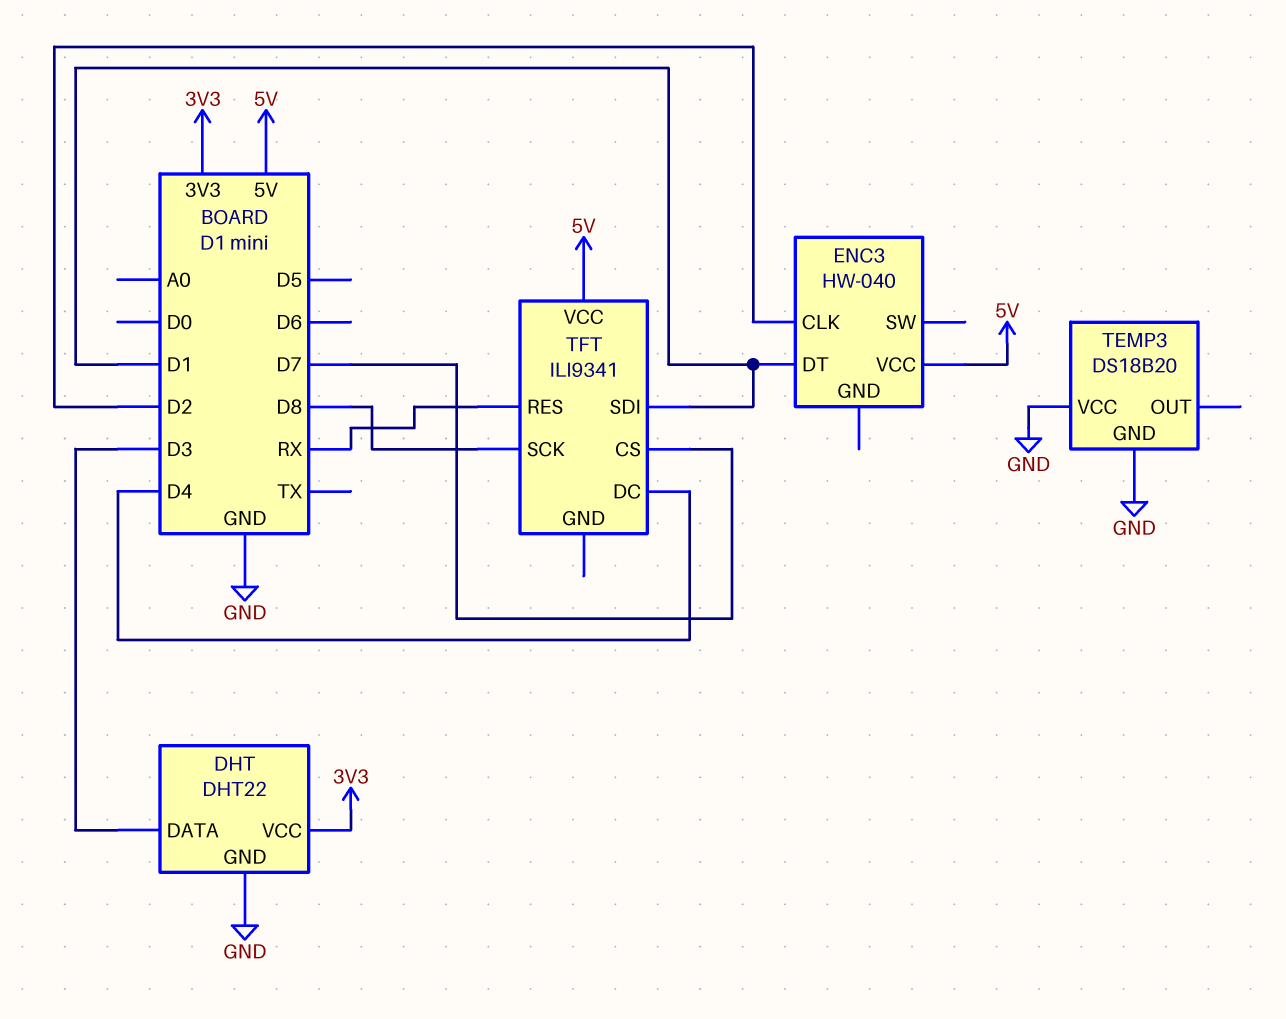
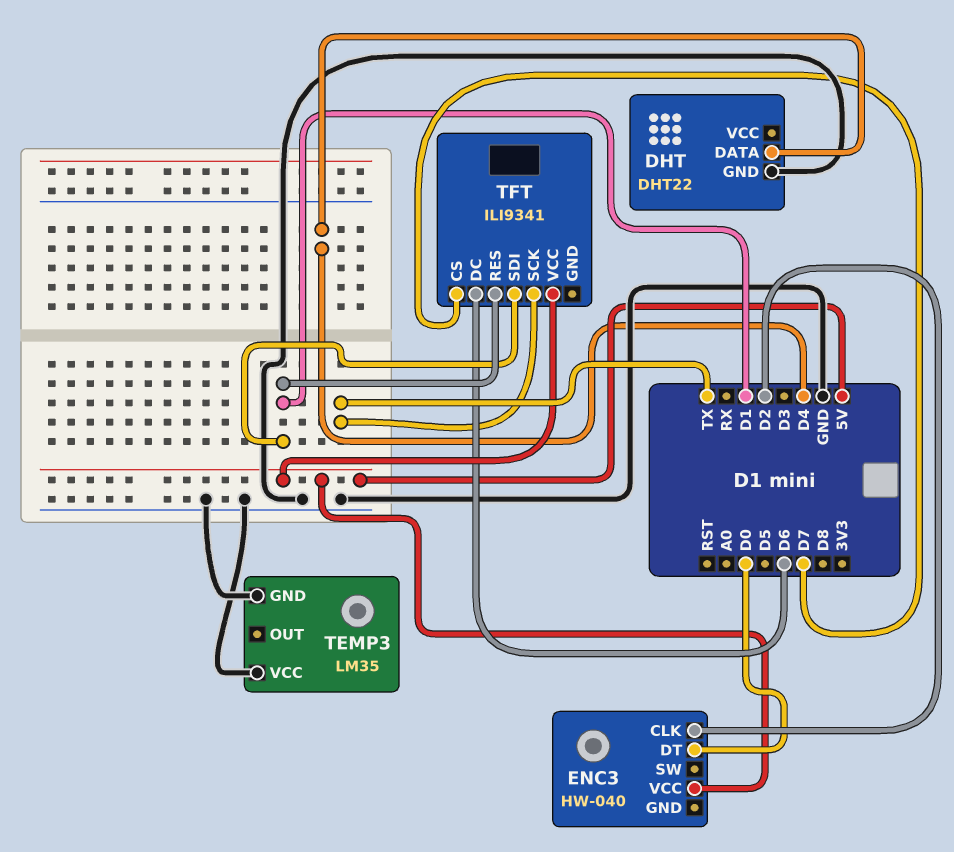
DHT pin DATA: D3 -> D4
DHT pin VCC: 3V3 -> none
ENC3 pin DT: D1 -> D0
TEMP3: DS18B20 -> LM35
TFT pin DC: D4 -> D6
TFT pin RES: RX -> D1
TFT pin SCK: D8 -> TX

